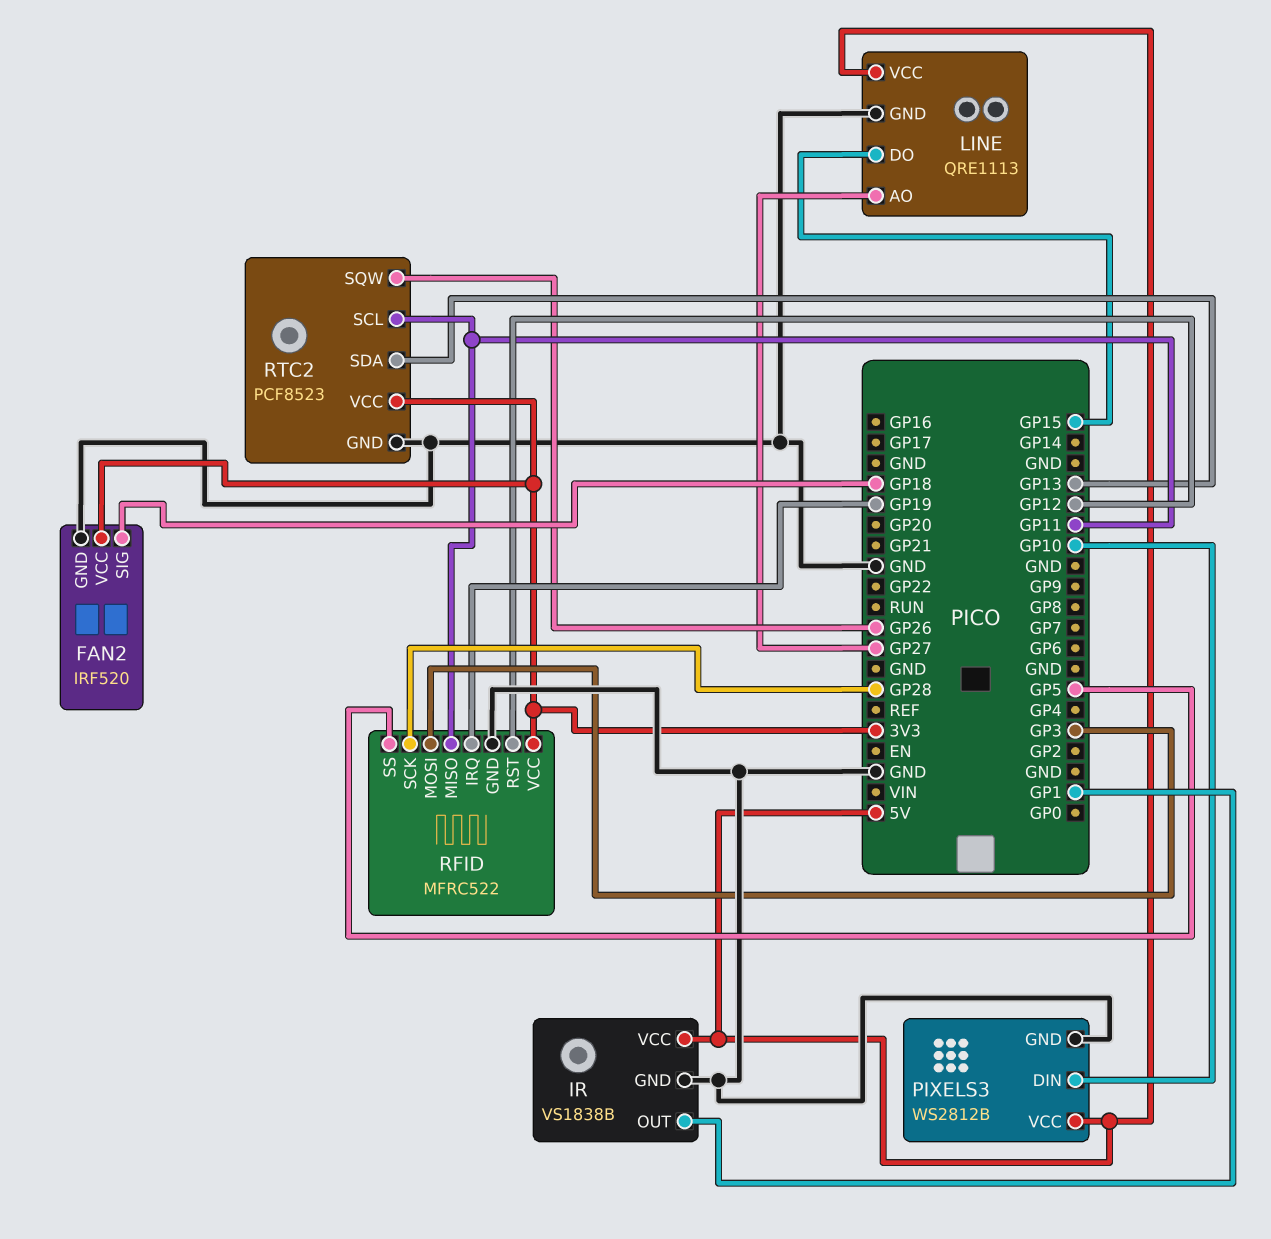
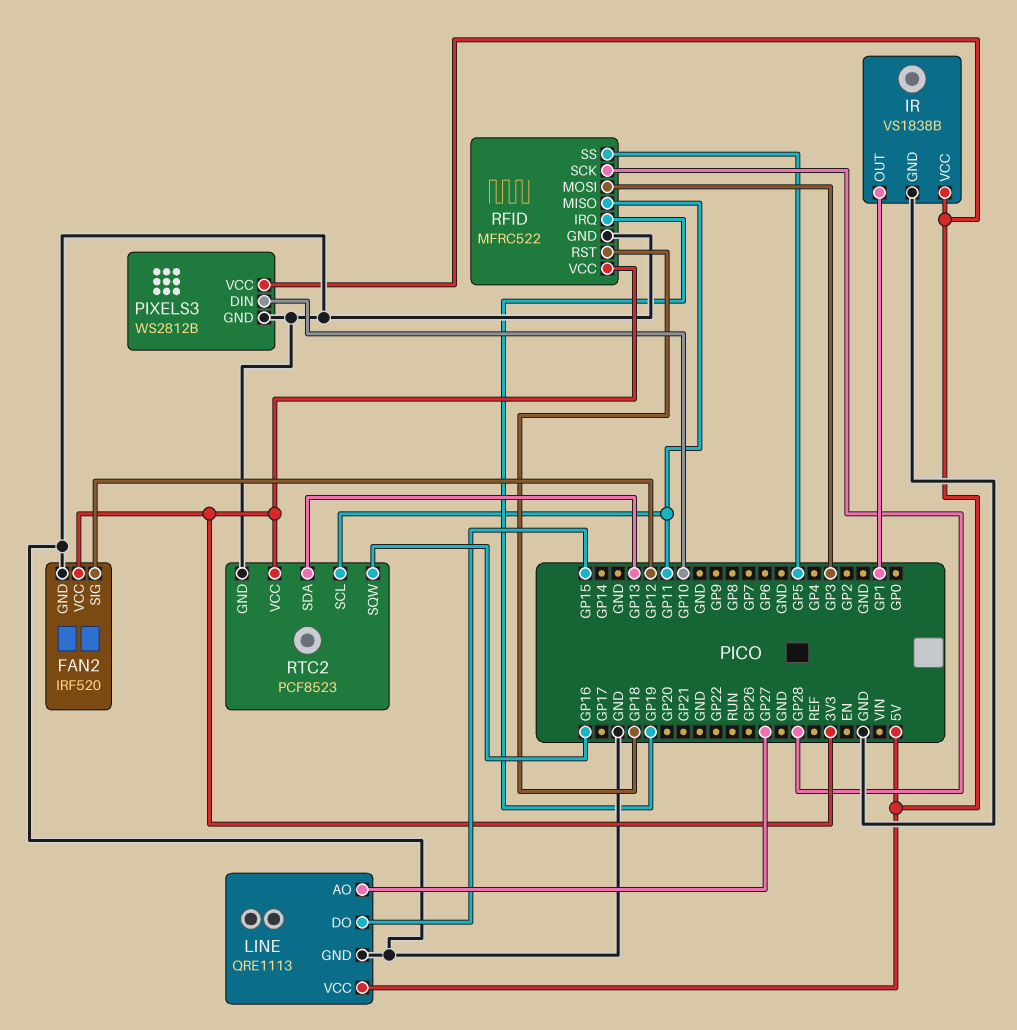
FAN2 pin SIG: GP18 -> GP12
RFID pin RST: GP12 -> GP18
RTC2 pin SQW: GP26 -> GP16

